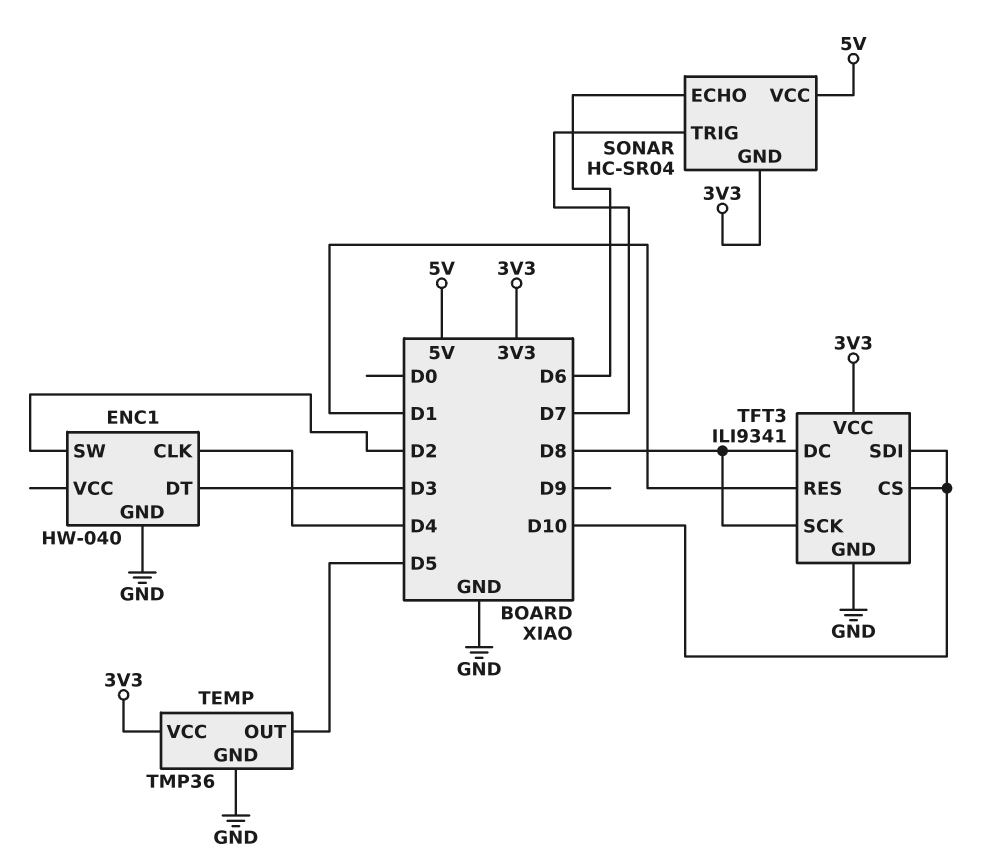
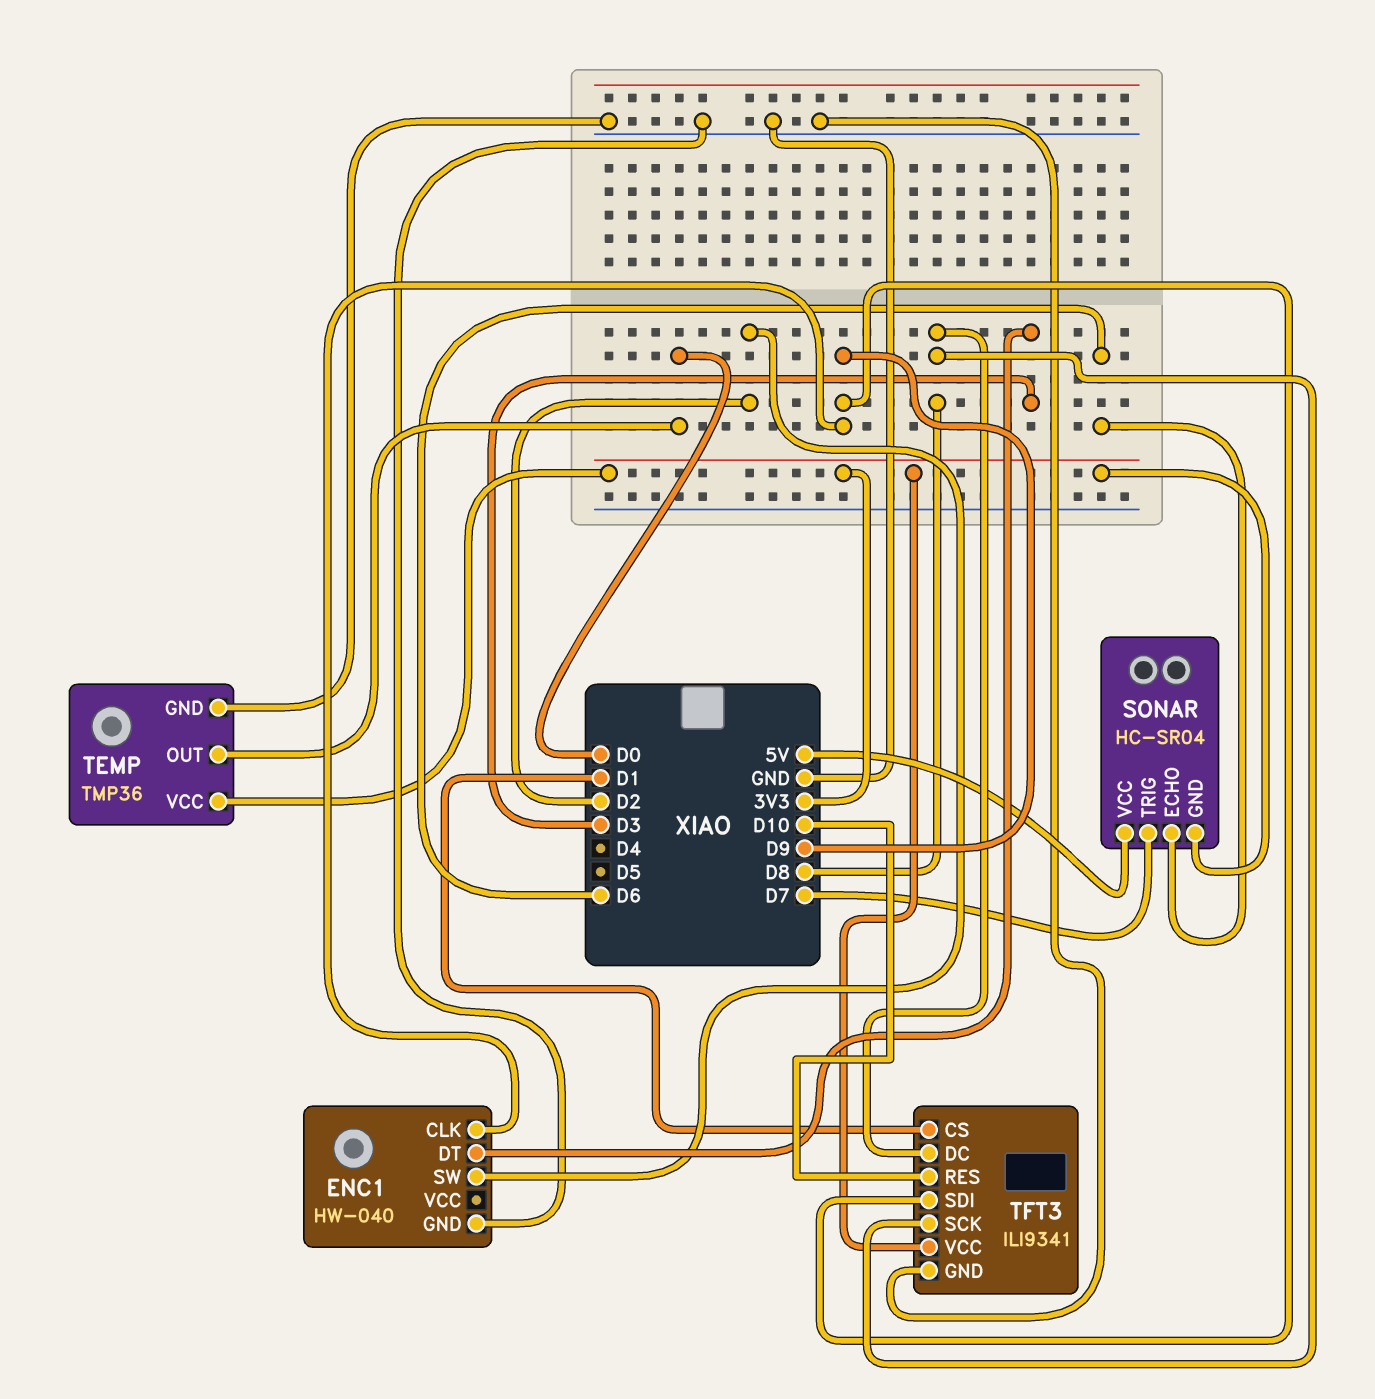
ENC1 pin CLK: D4 -> D9
TEMP pin OUT: D5 -> D0
TFT3 pin CS: D10 -> D1
TFT3 pin RES: D1 -> D10
TFT3 pin SDI: D10 -> D9

